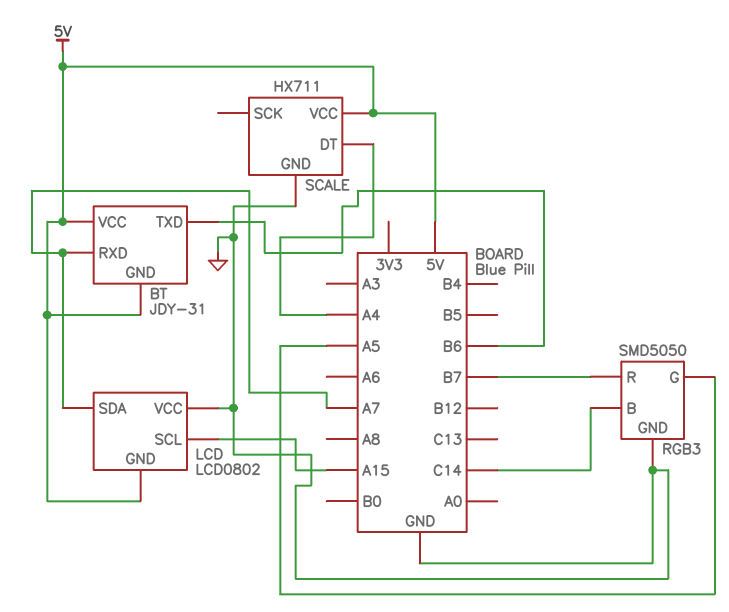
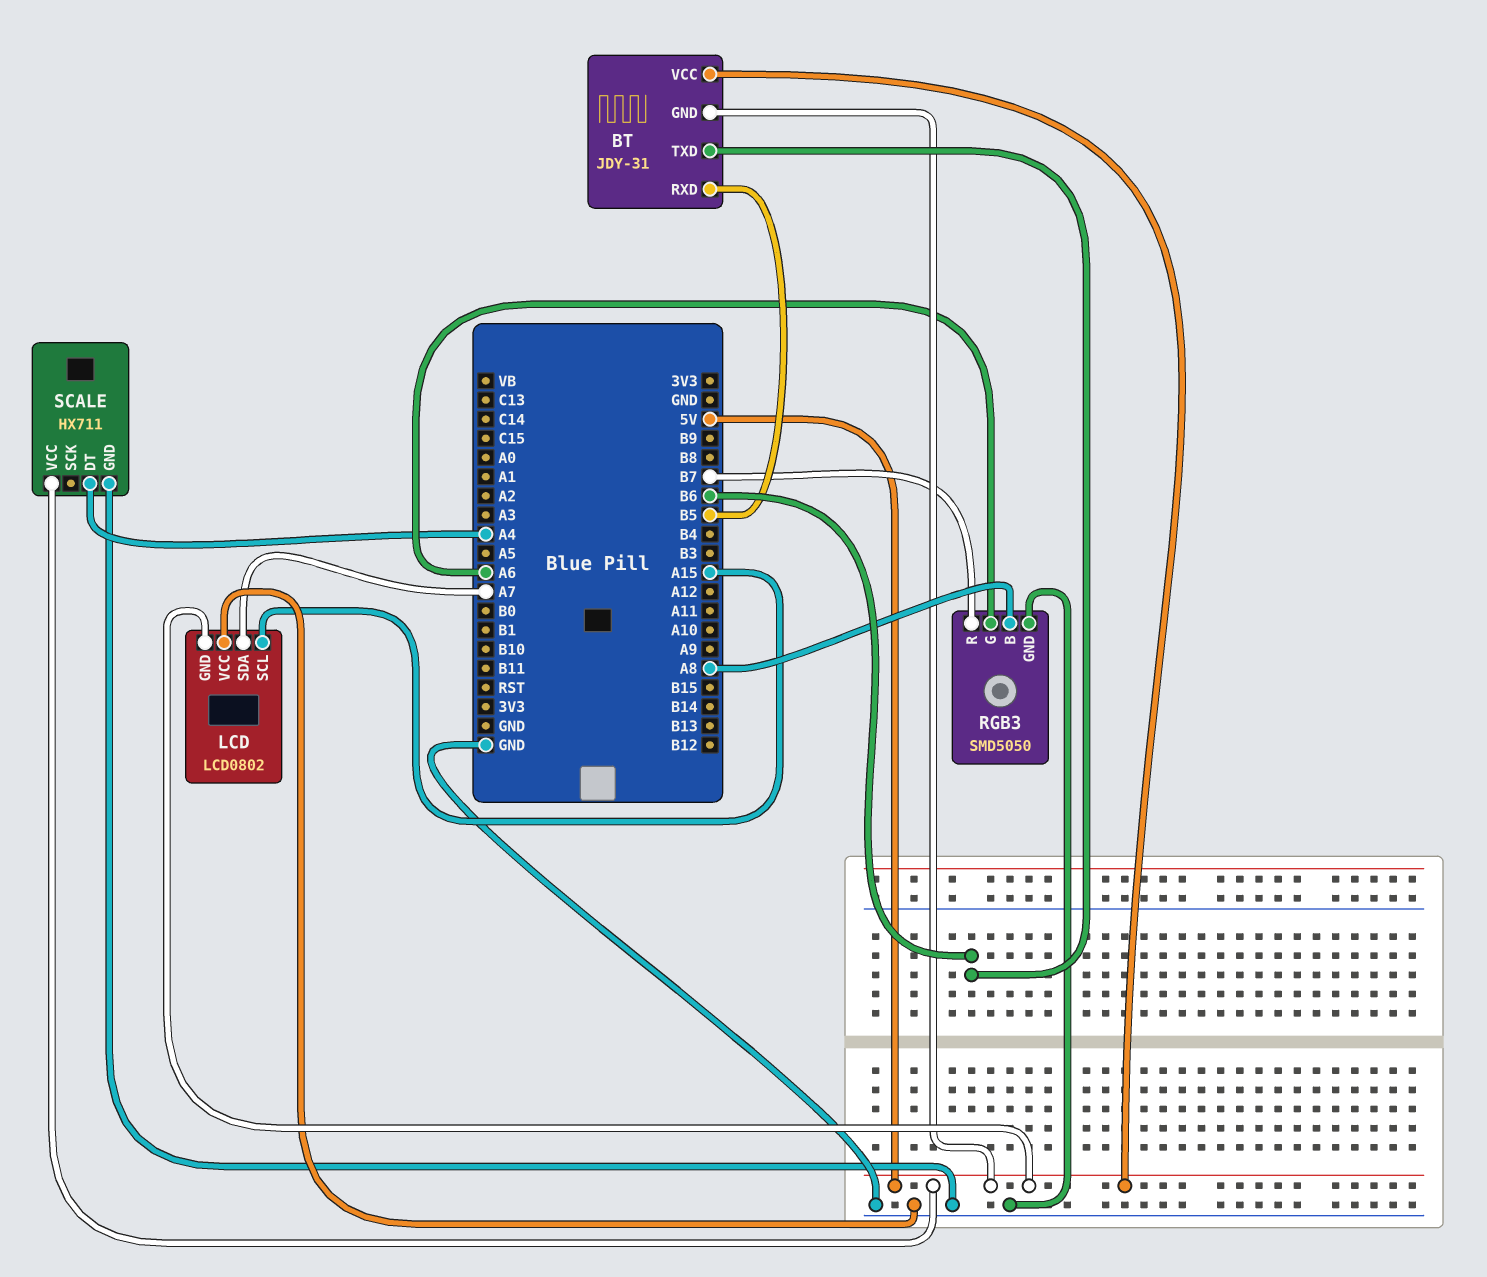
BT pin RXD: A7 -> B5
RGB3 pin B: C14 -> A8
RGB3 pin G: A5 -> A6

